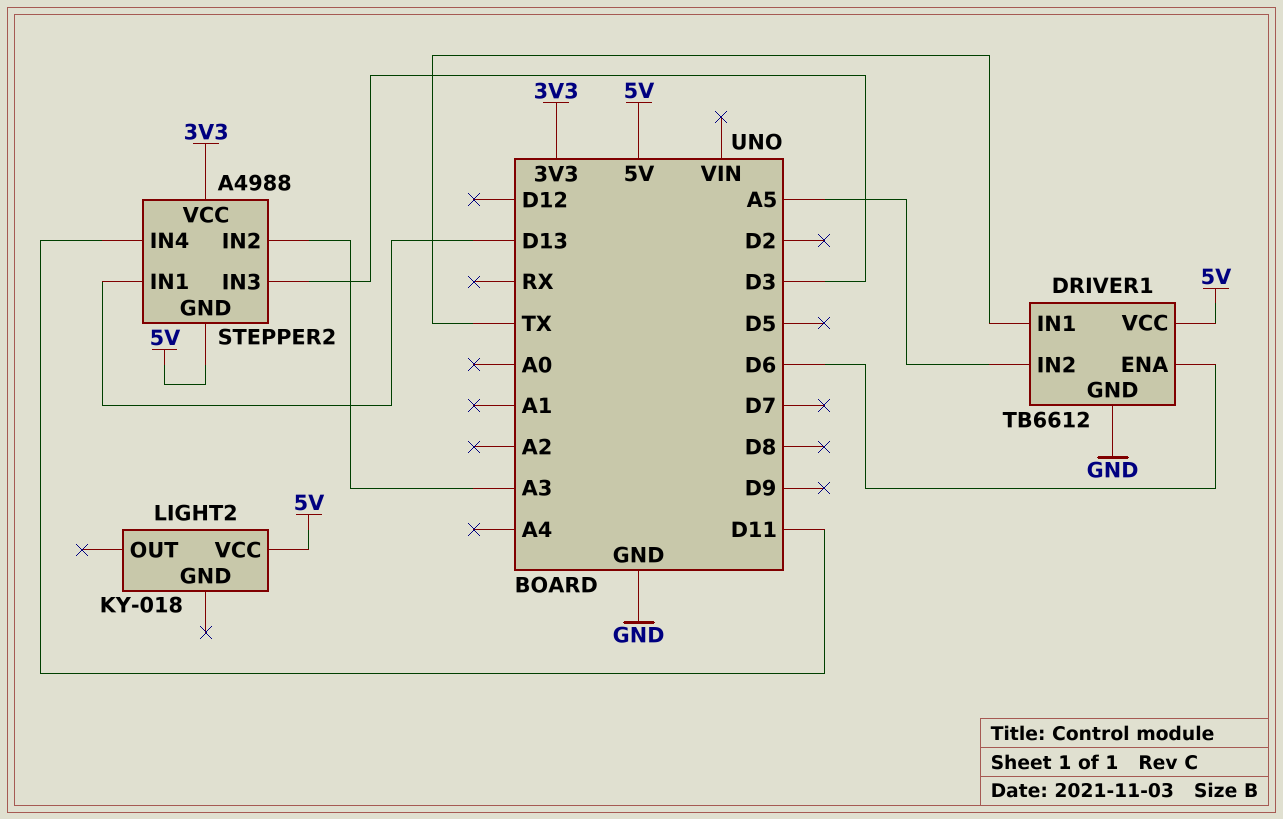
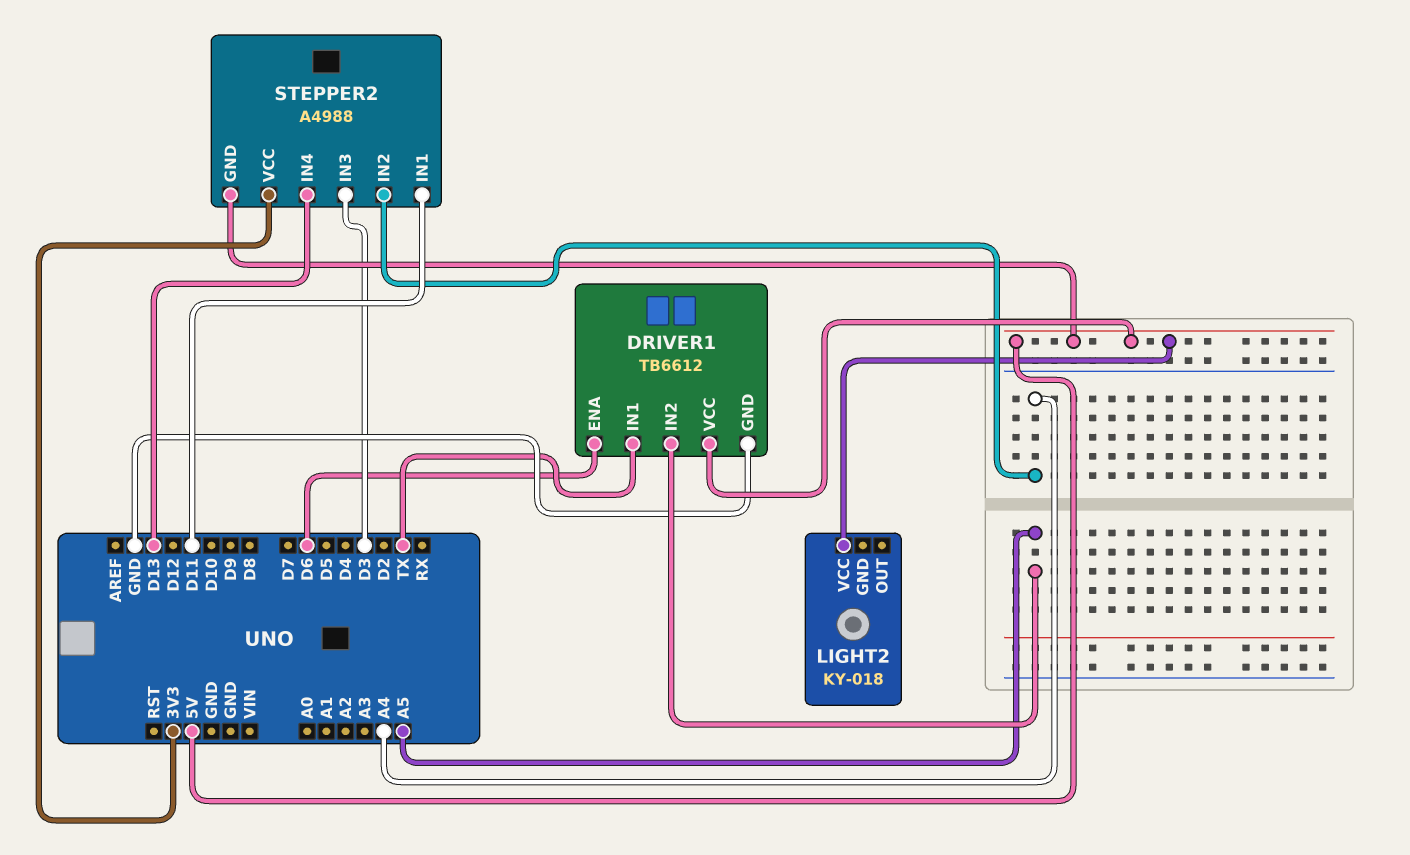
STEPPER2 pin IN1: D13 -> D11
STEPPER2 pin IN2: A3 -> A4
STEPPER2 pin IN4: D11 -> D13

